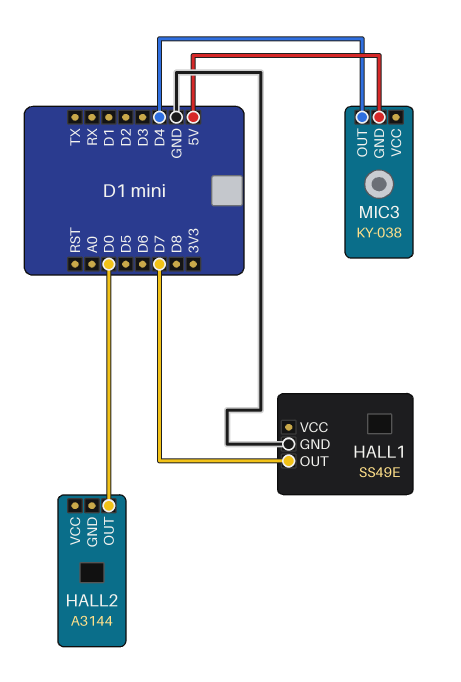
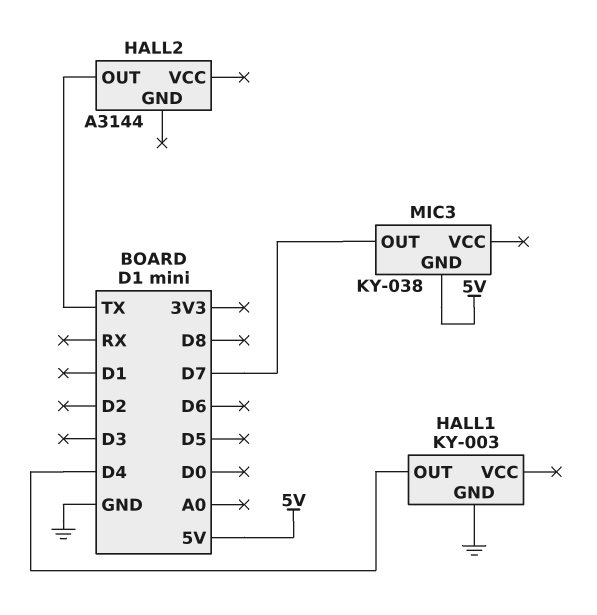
HALL1: SS49E -> KY-003
HALL1 pin OUT: D7 -> D4
HALL2 pin OUT: D0 -> TX
MIC3 pin OUT: D4 -> D7

